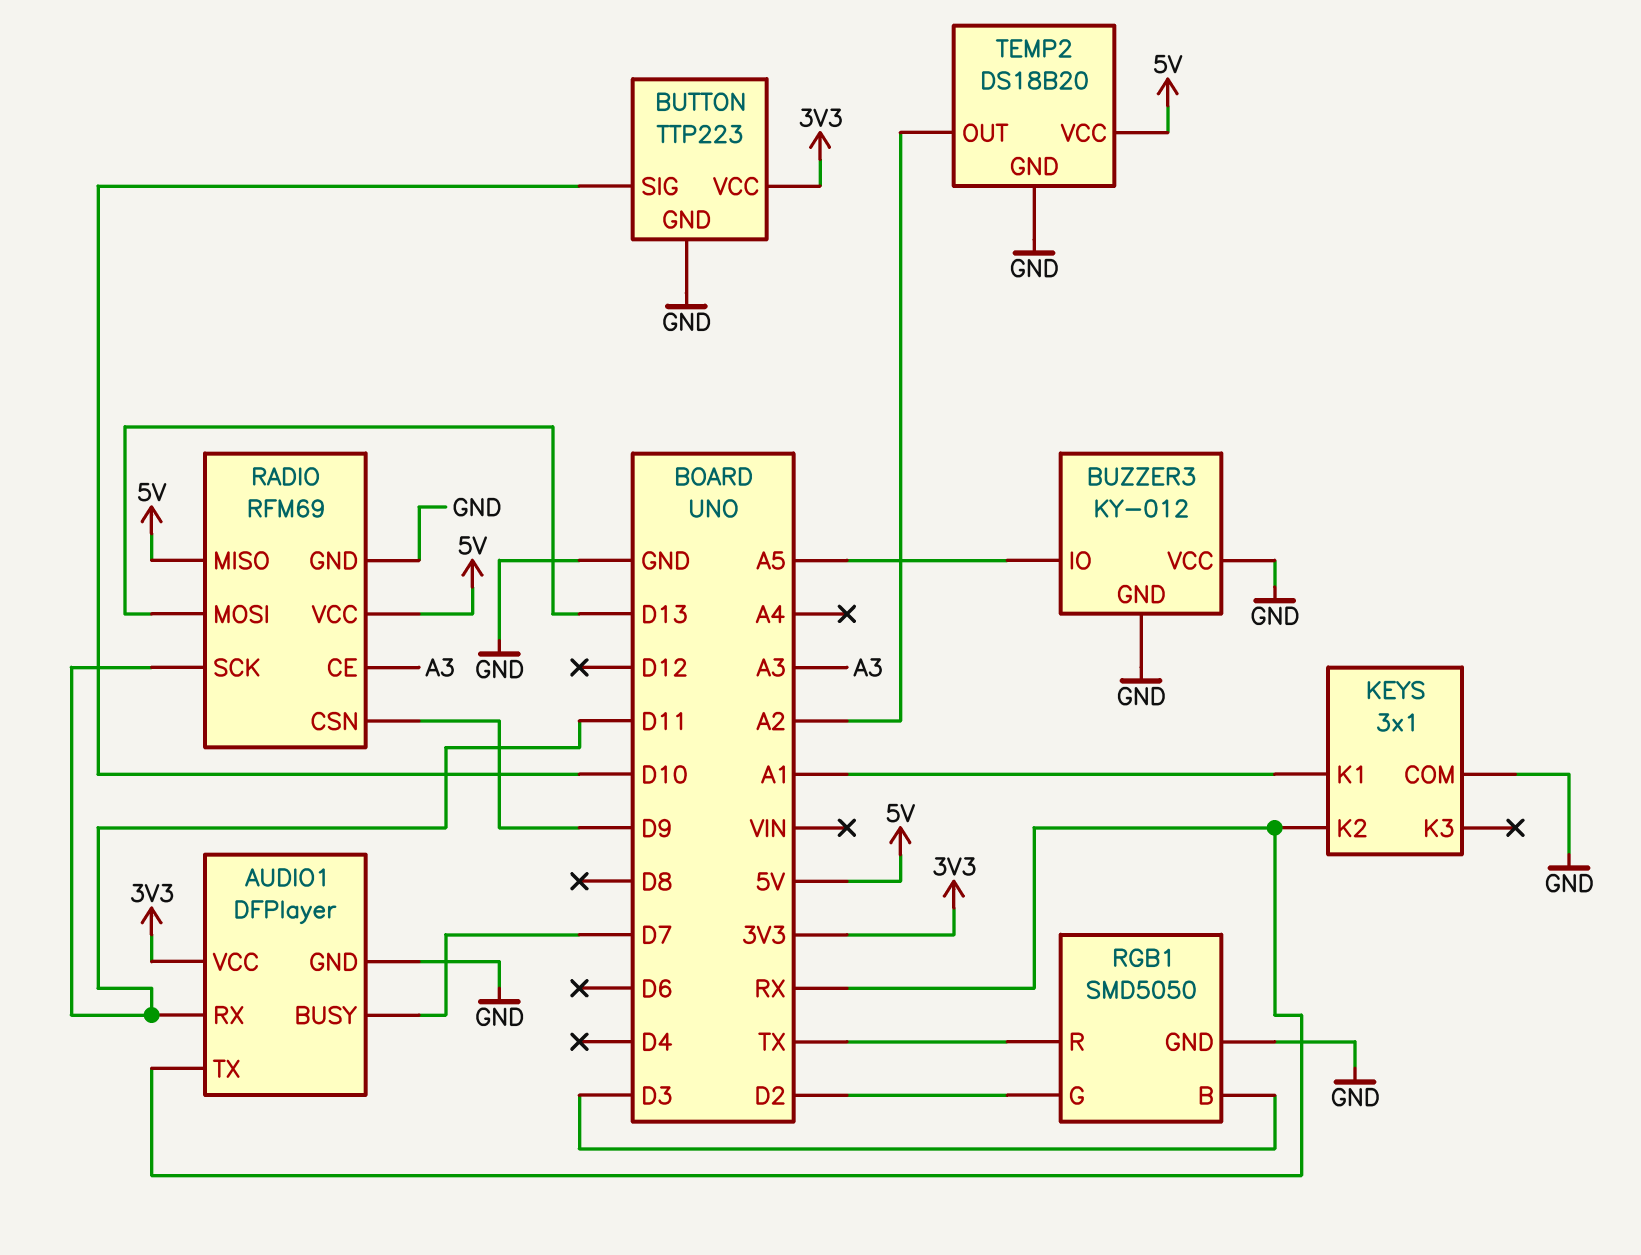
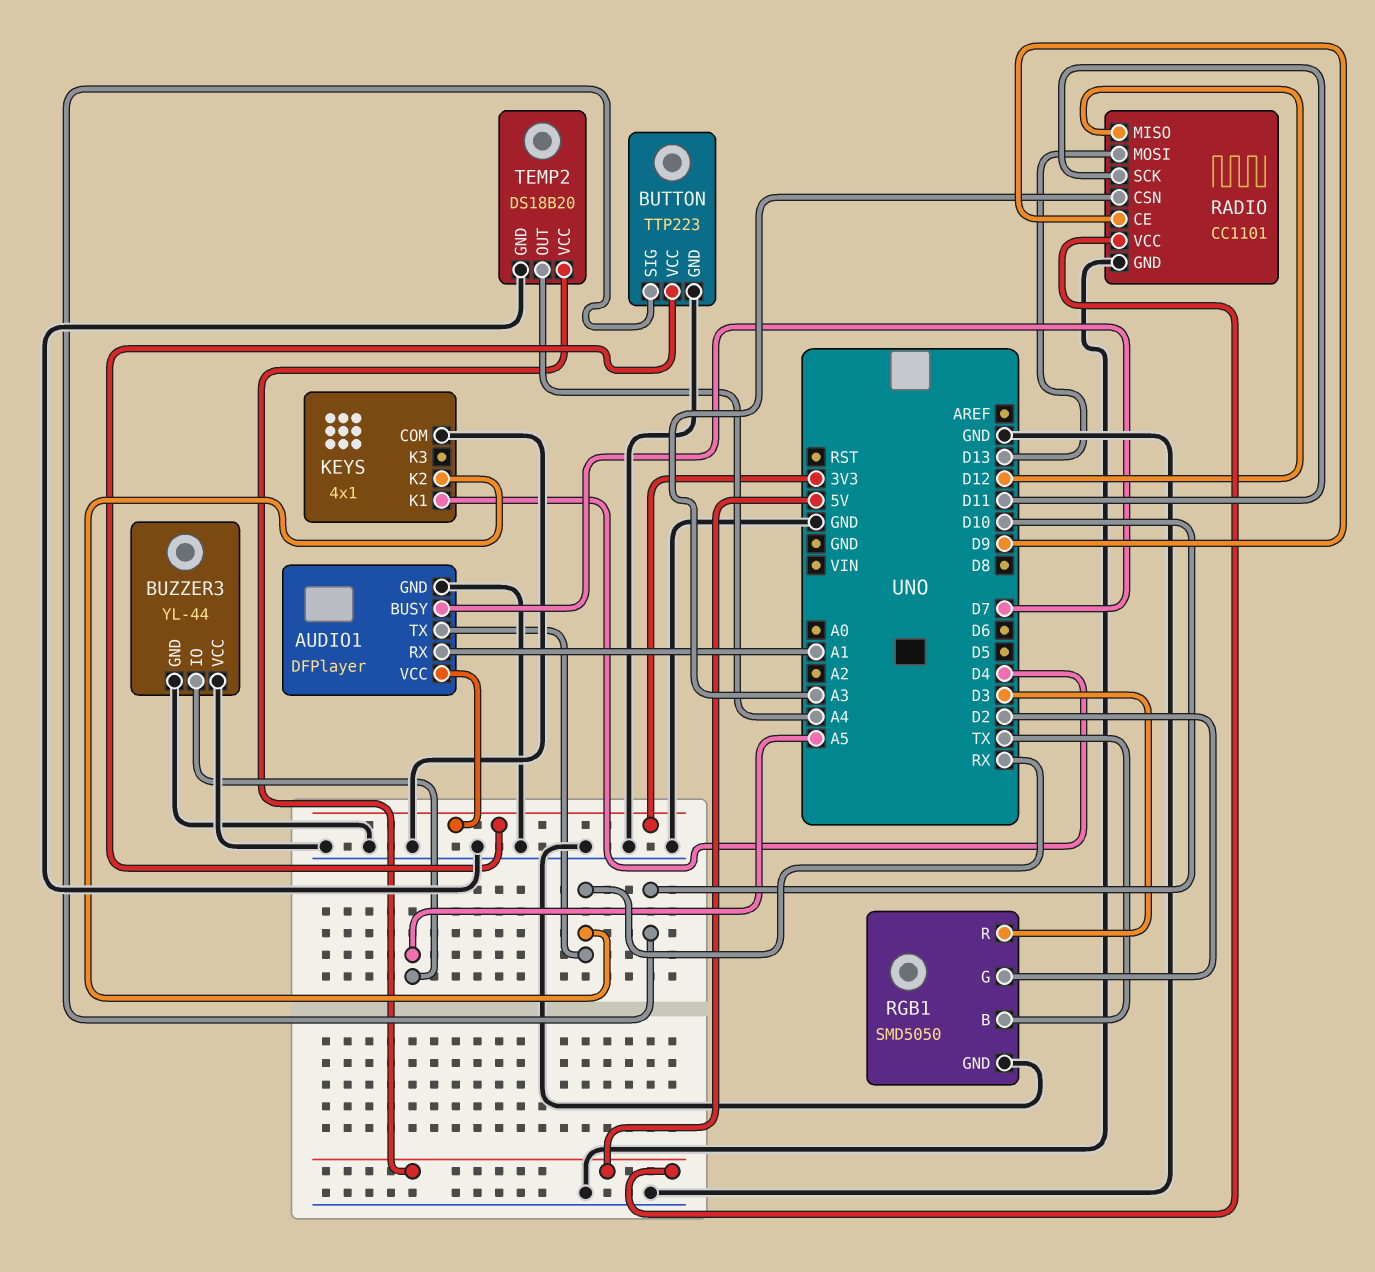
AUDIO1 pin RX: D11 -> A1
BUZZER3: KY-012 -> YL-44
KEYS: 3x1 -> 4x1
KEYS pin K1: A1 -> D4
RADIO: RFM69 -> CC1101
RADIO pin CE: A3 -> D9
RADIO pin CSN: D9 -> A3
RADIO pin MISO: 5V -> D12
RGB1 pin B: D3 -> TX
RGB1 pin R: TX -> D3
TEMP2 pin OUT: A2 -> A4

